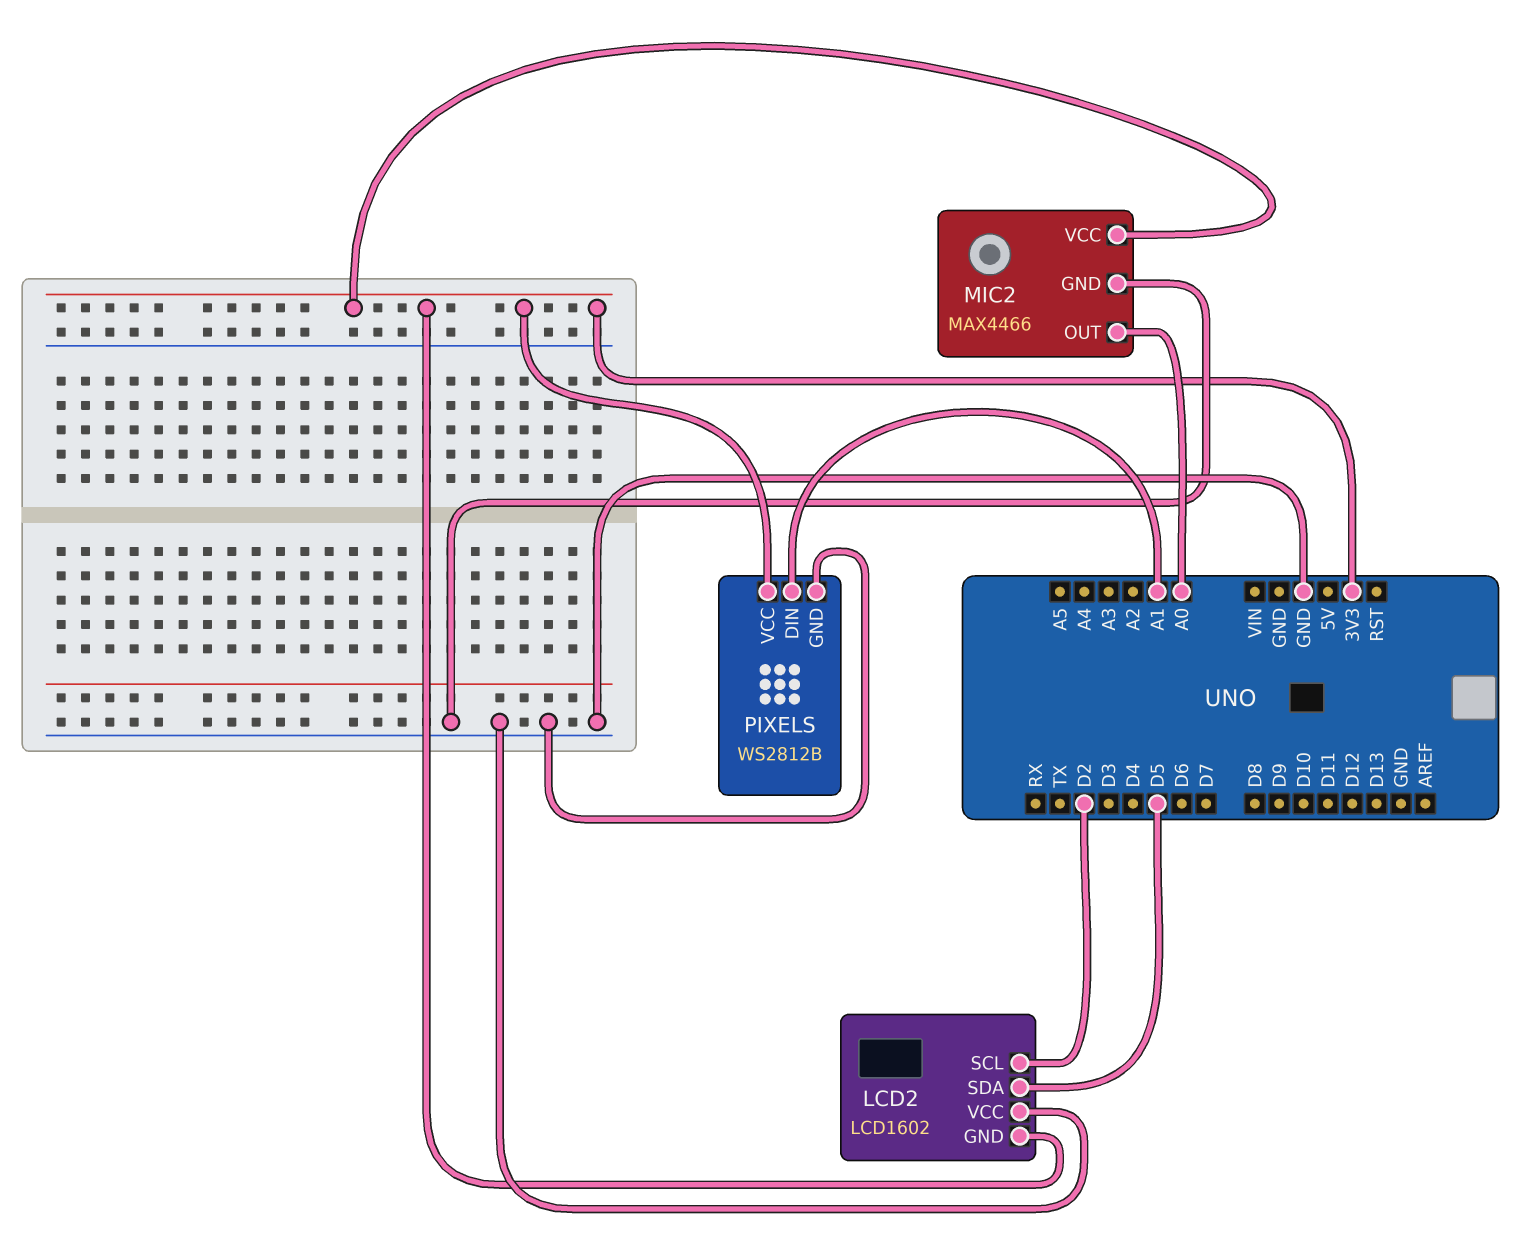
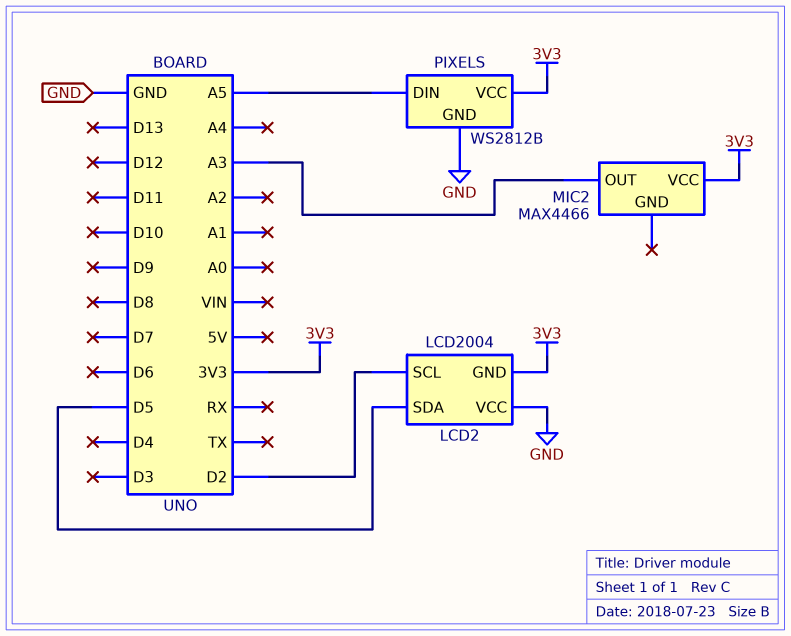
LCD2: LCD1602 -> LCD2004
MIC2 pin GND: GND -> none
MIC2 pin OUT: A0 -> A3
PIXELS pin DIN: A1 -> A5

